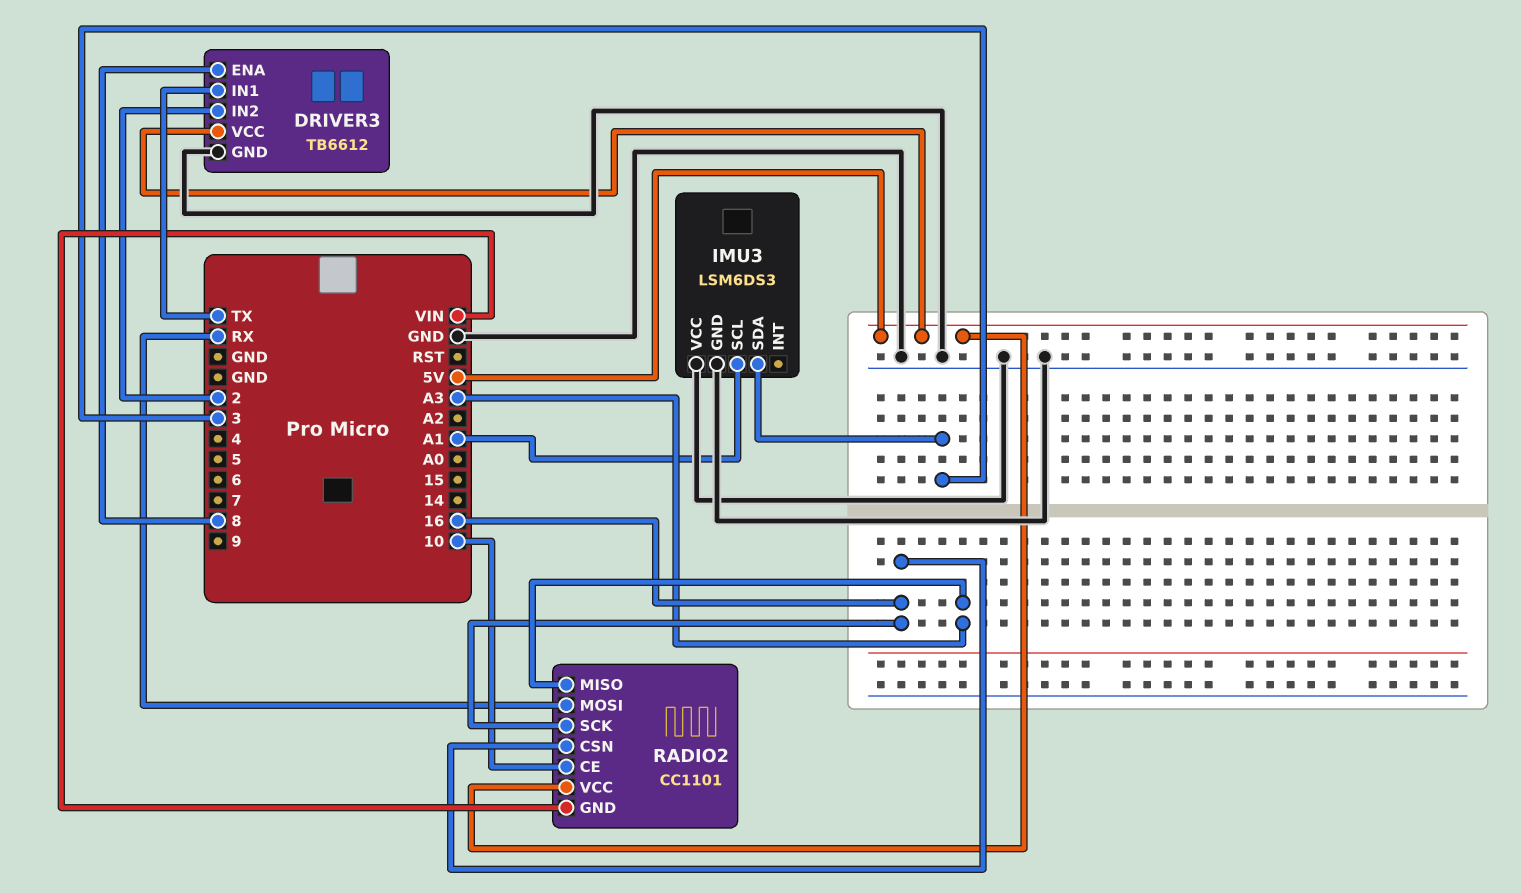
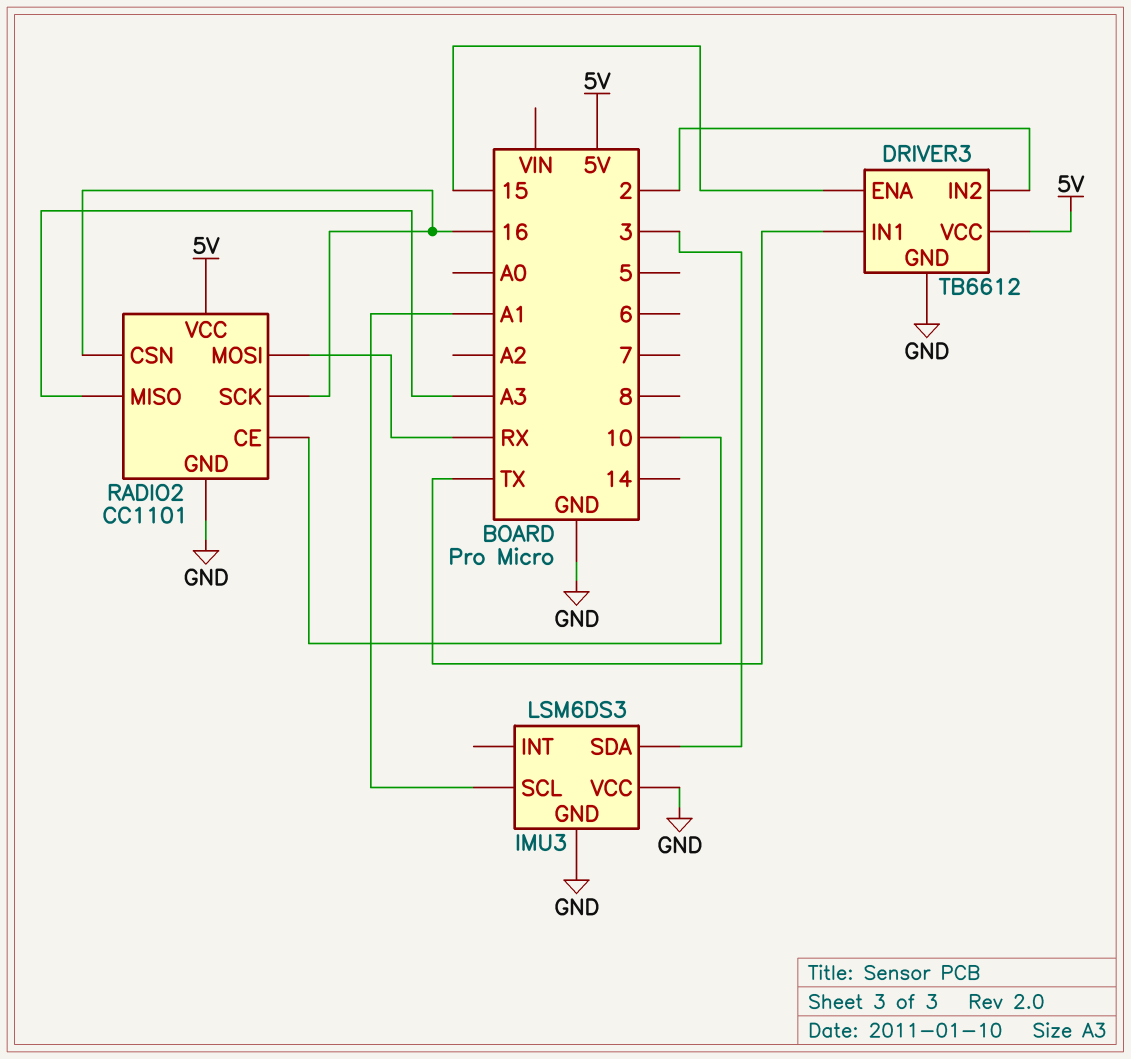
DRIVER3 pin ENA: 8 -> 15
RADIO2 pin GND: VIN -> GND

